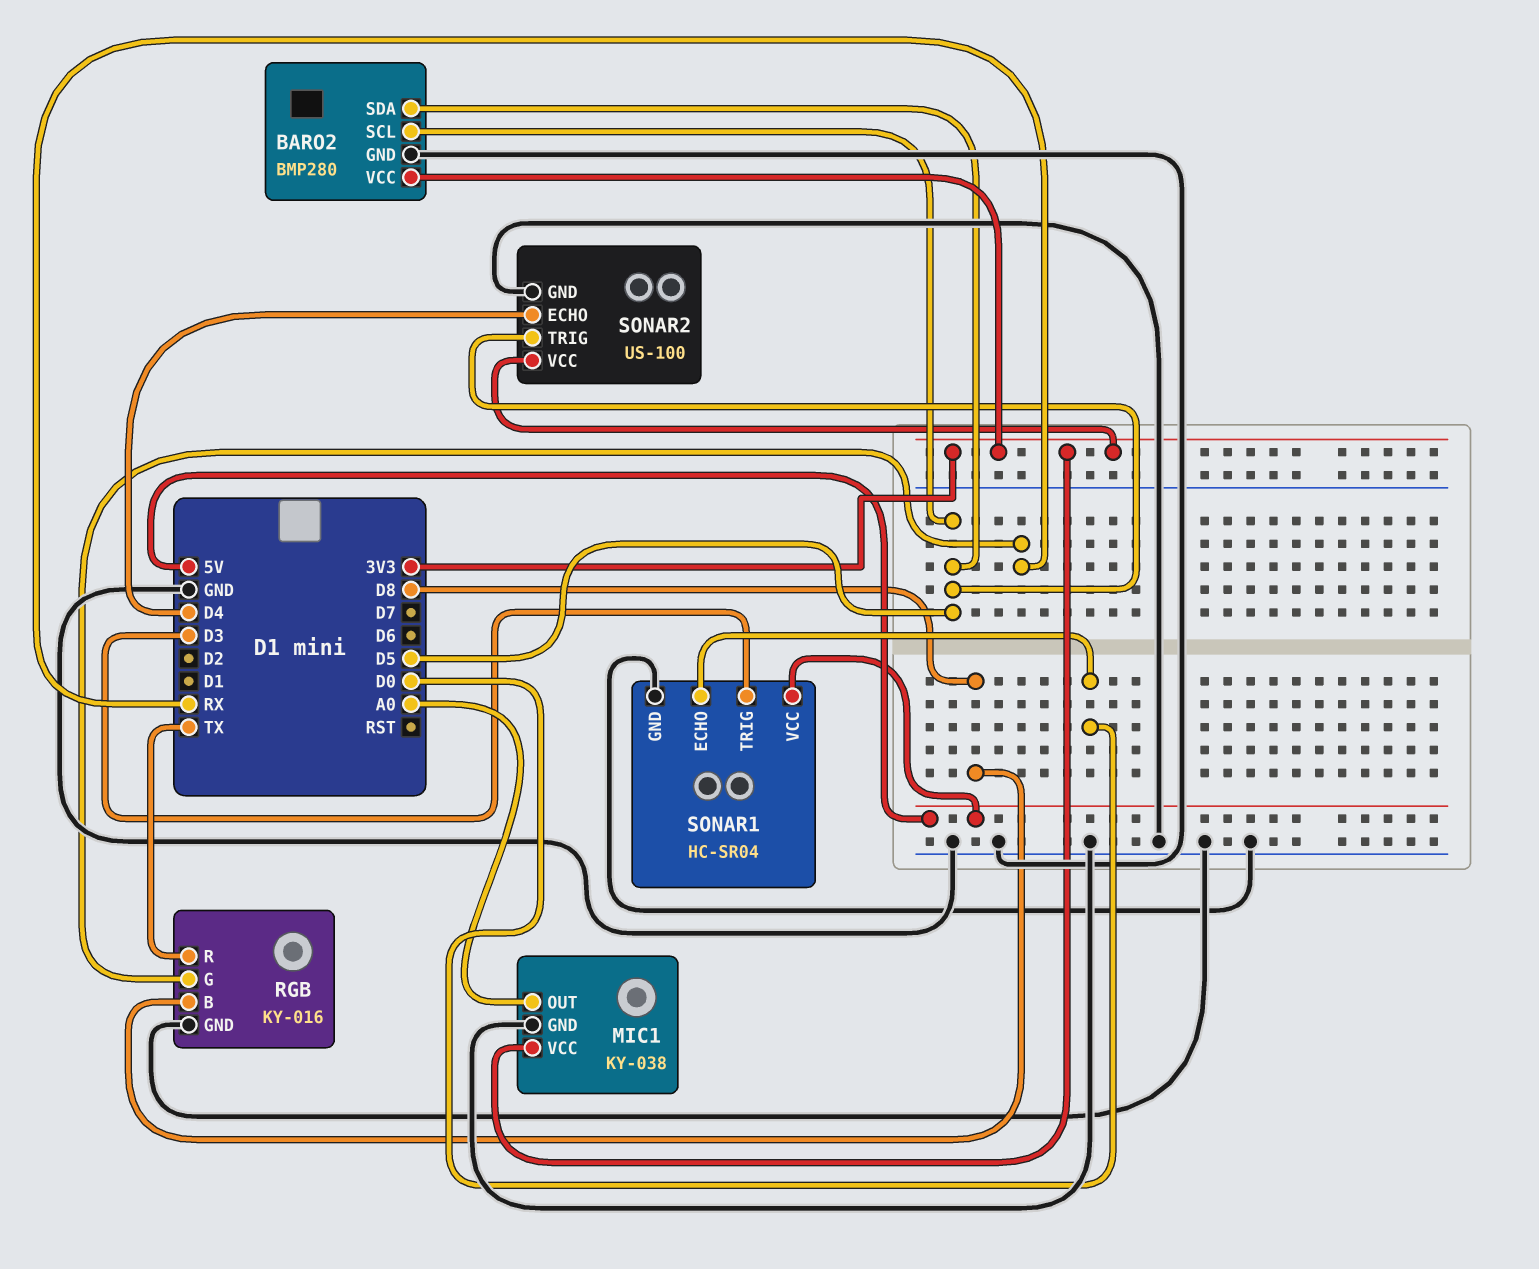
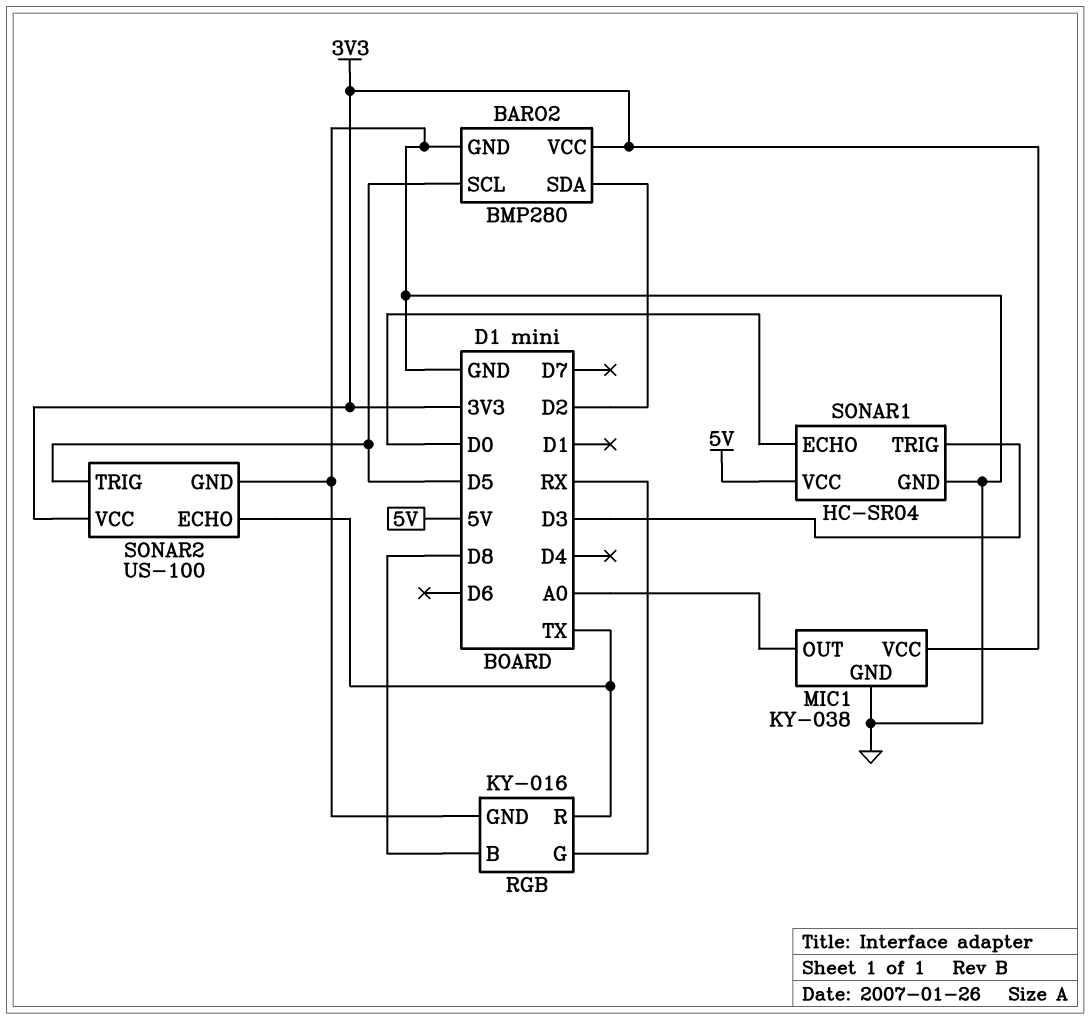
BARO2 pin SDA: D5 -> D2
SONAR2 pin ECHO: D4 -> TX

